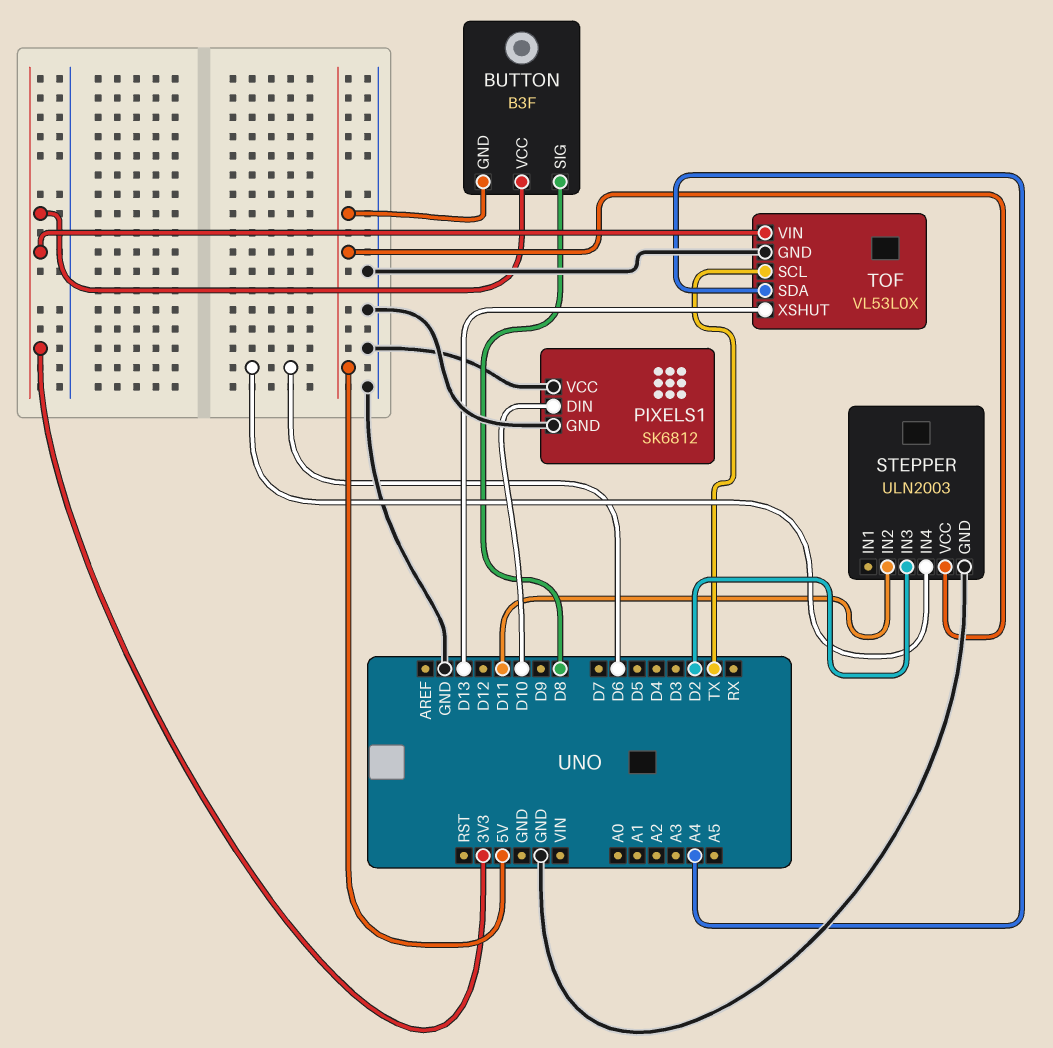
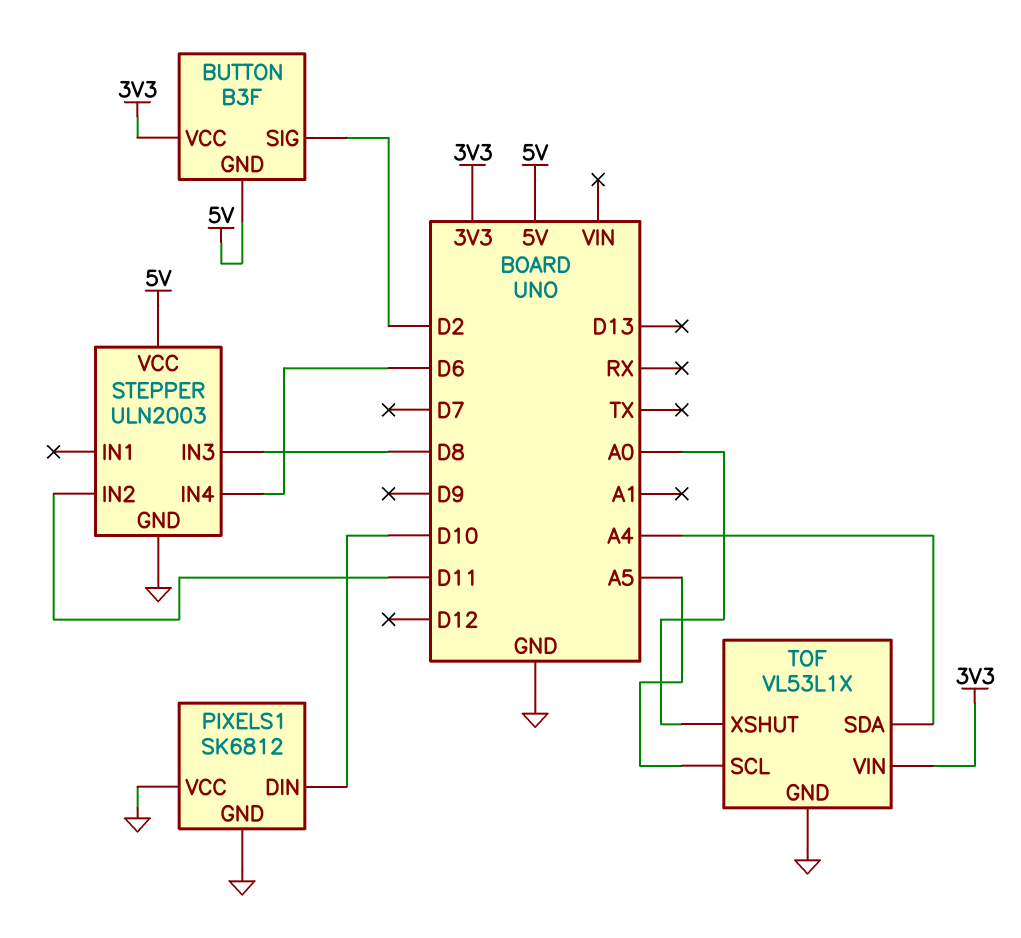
BUTTON pin SIG: D8 -> D2
STEPPER pin IN3: D2 -> D8
TOF: VL53L0X -> VL53L1X
TOF pin SCL: TX -> A5
TOF pin XSHUT: D13 -> A0

